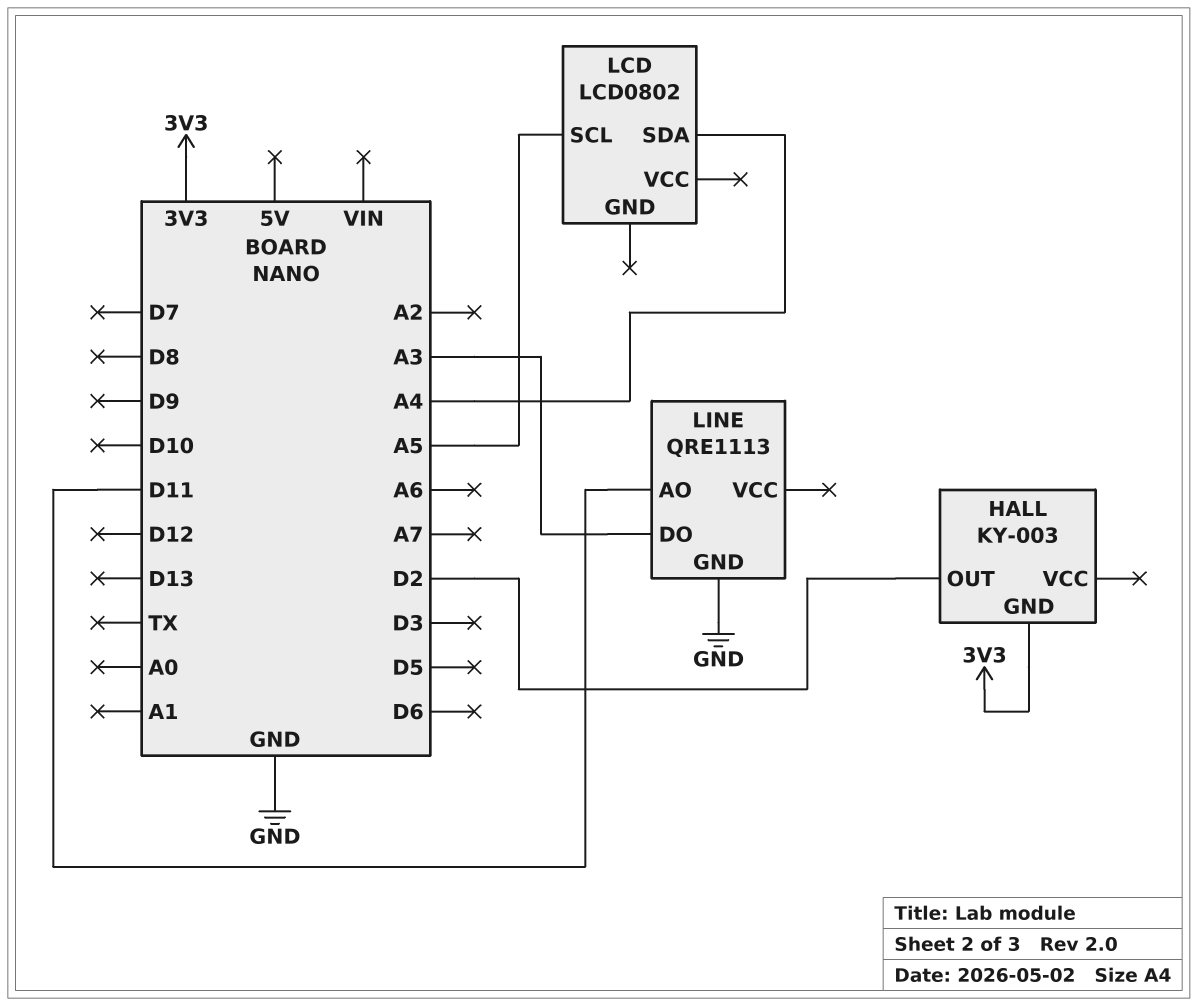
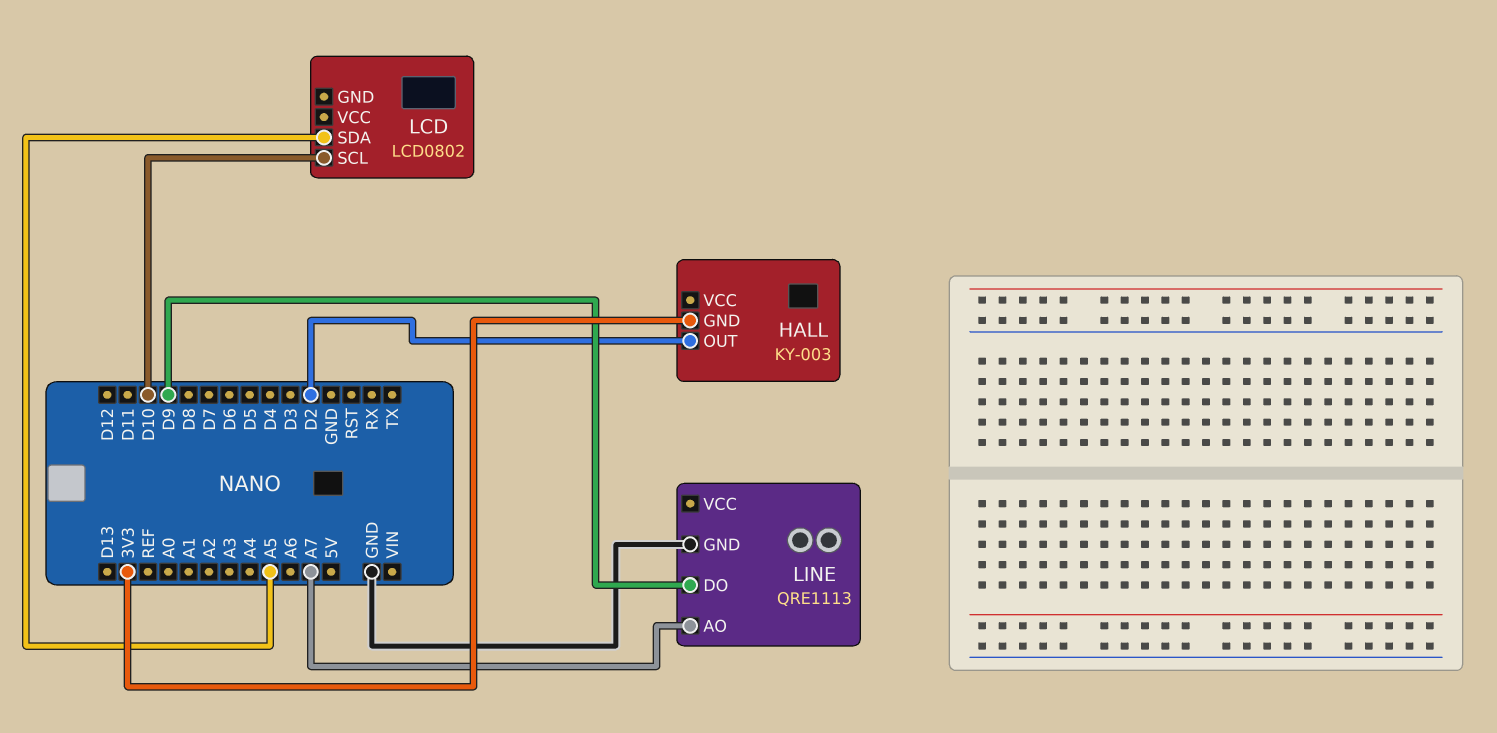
LCD pin SCL: A5 -> D10
LCD pin SDA: A4 -> A5
LINE pin AO: D11 -> A7
LINE pin DO: A3 -> D9

